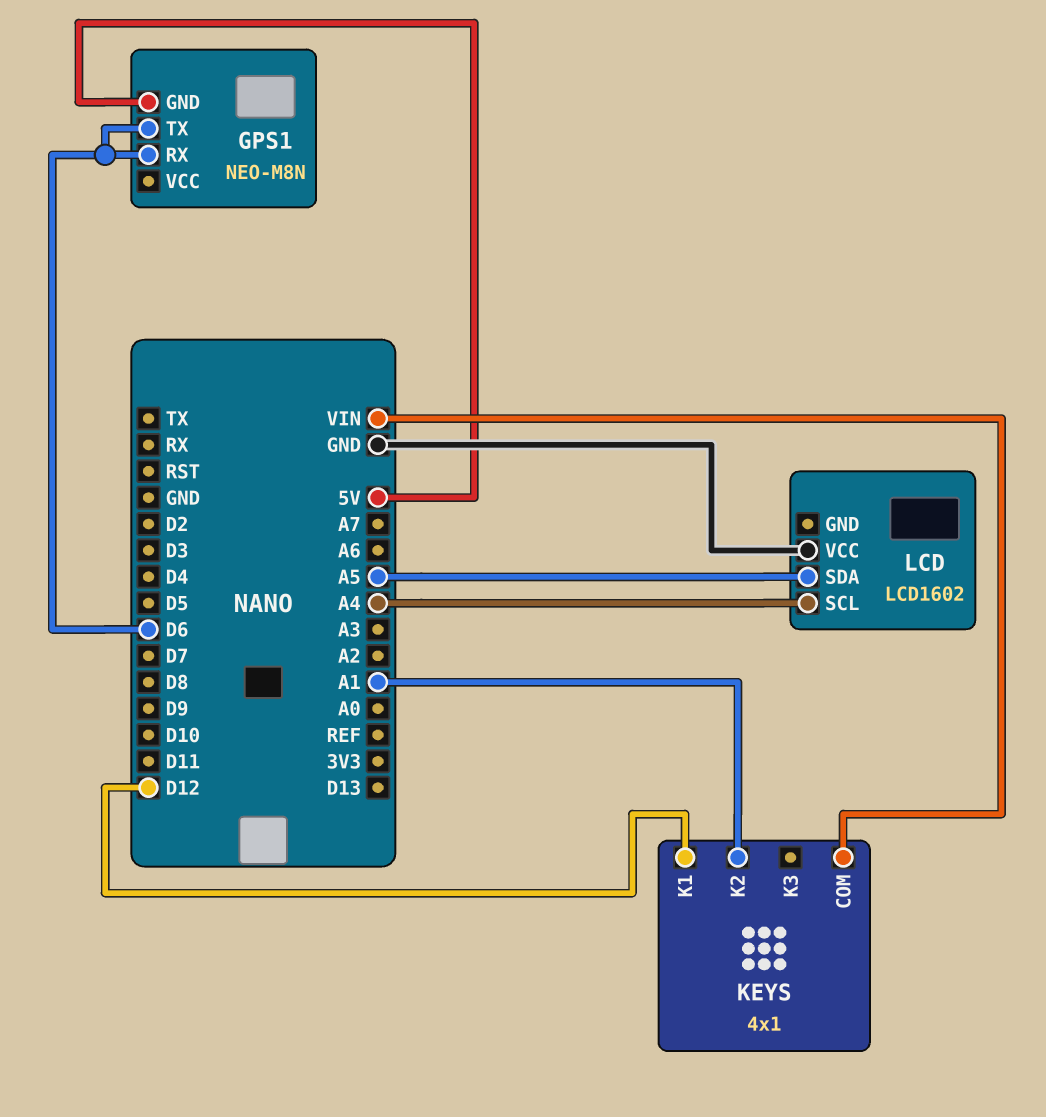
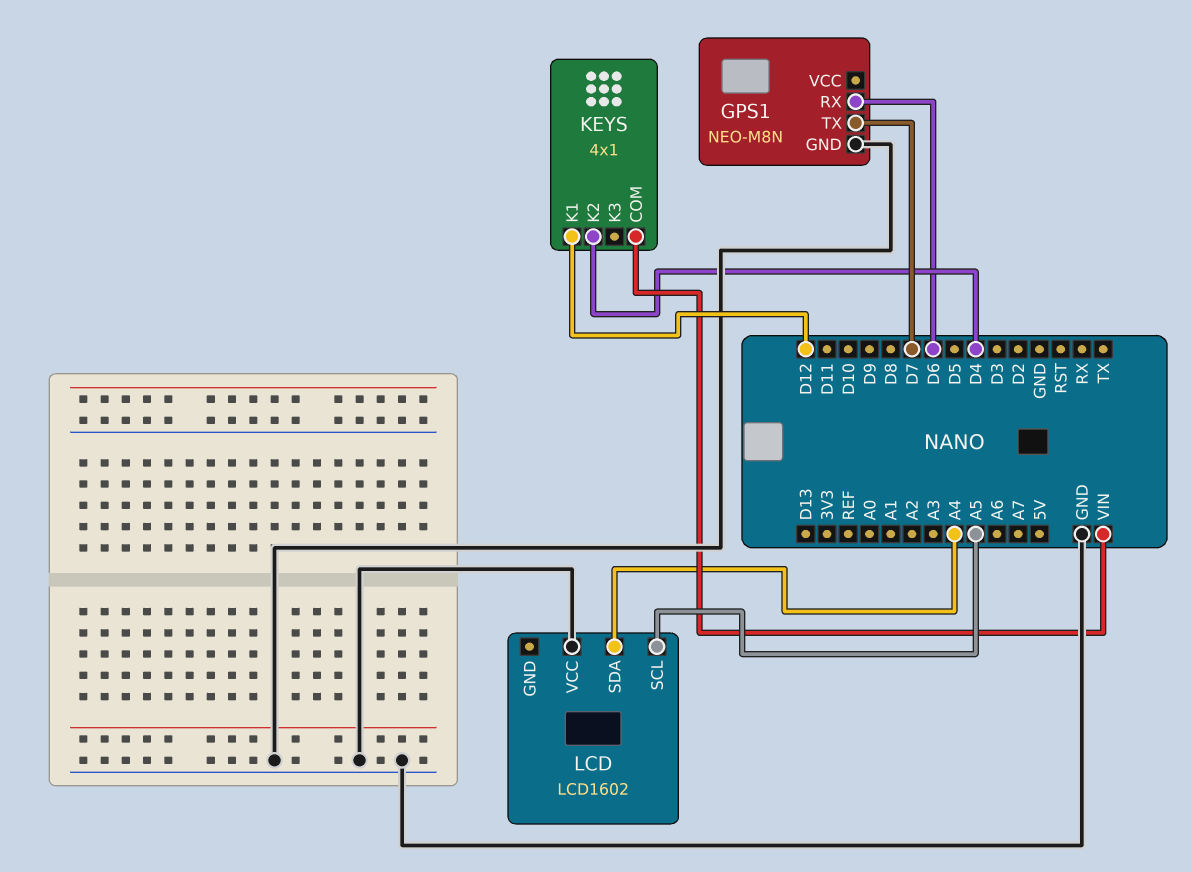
GPS1 pin GND: 5V -> GND
GPS1 pin TX: D6 -> D7
KEYS pin K2: A1 -> D4
LCD pin SCL: A4 -> A5
LCD pin SDA: A5 -> A4

